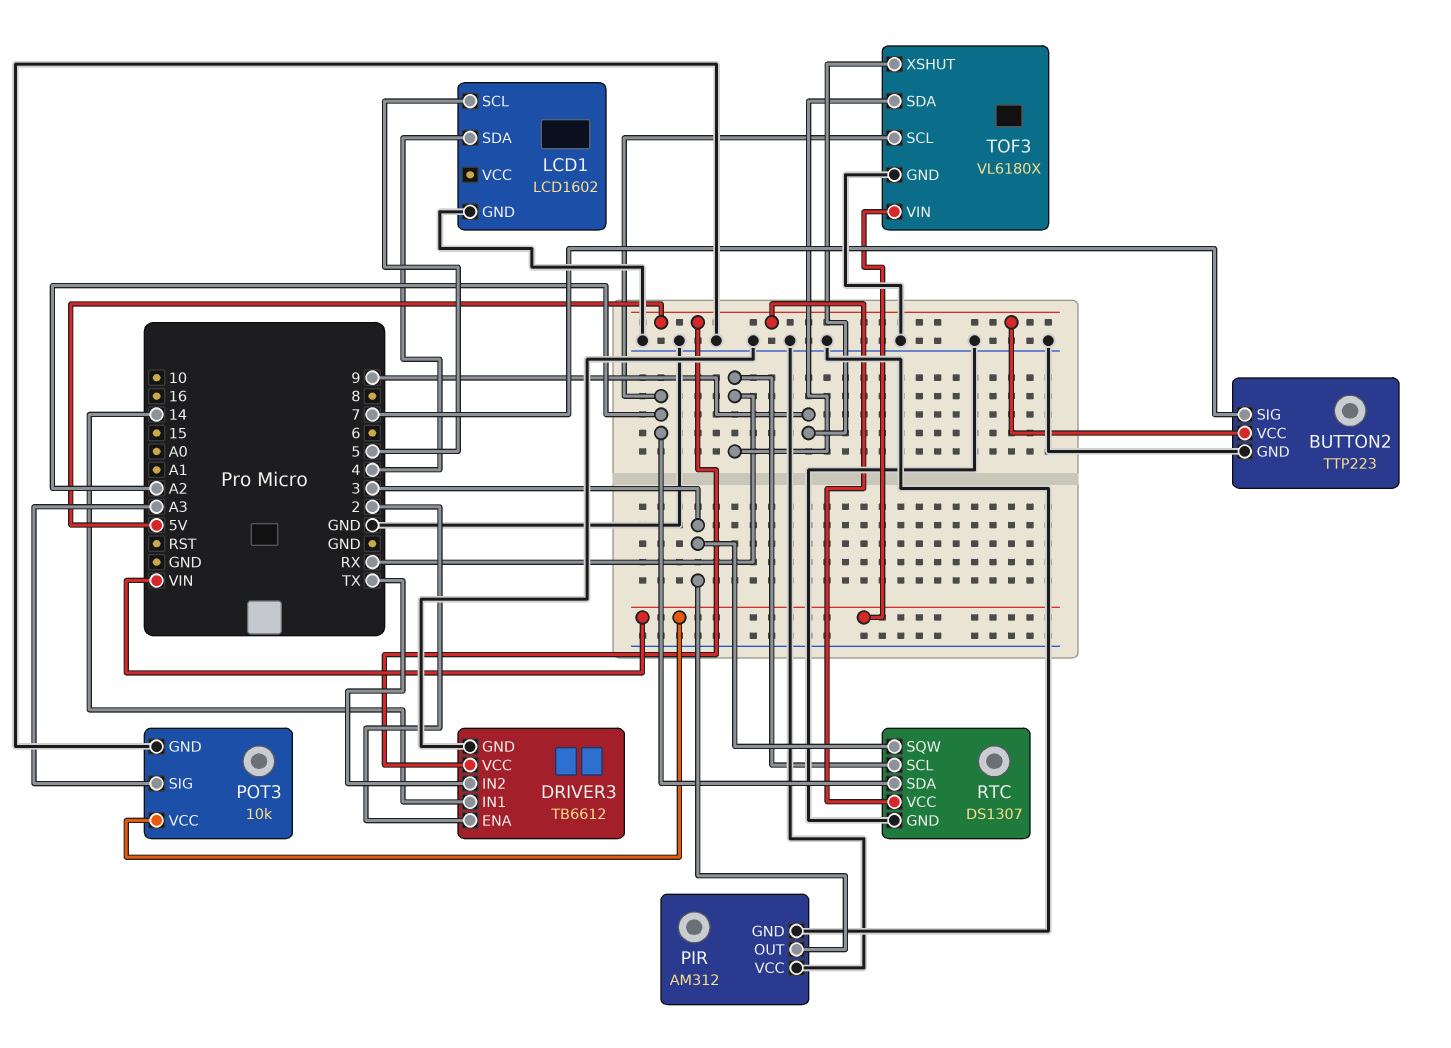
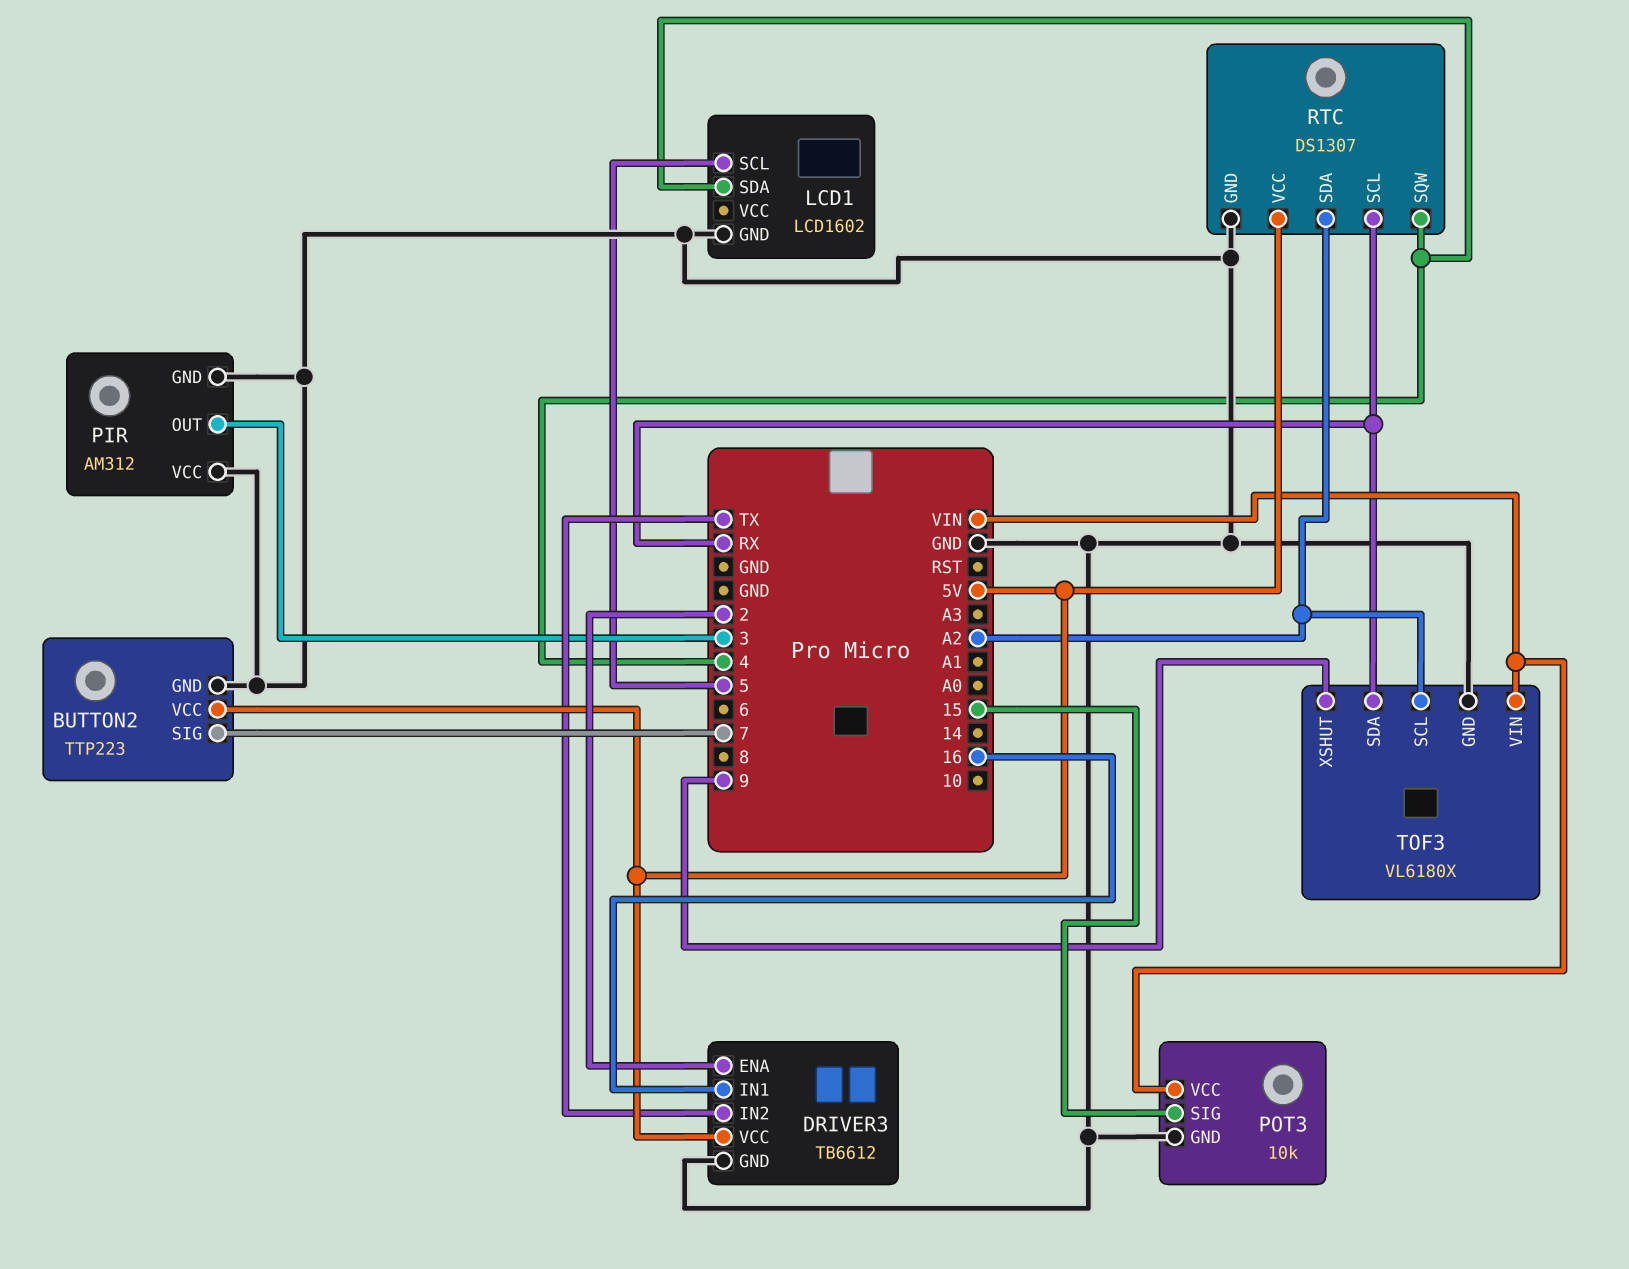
DRIVER3 pin IN1: 14 -> 16
POT3 pin SIG: A3 -> 15
RTC pin SQW: 3 -> 4

